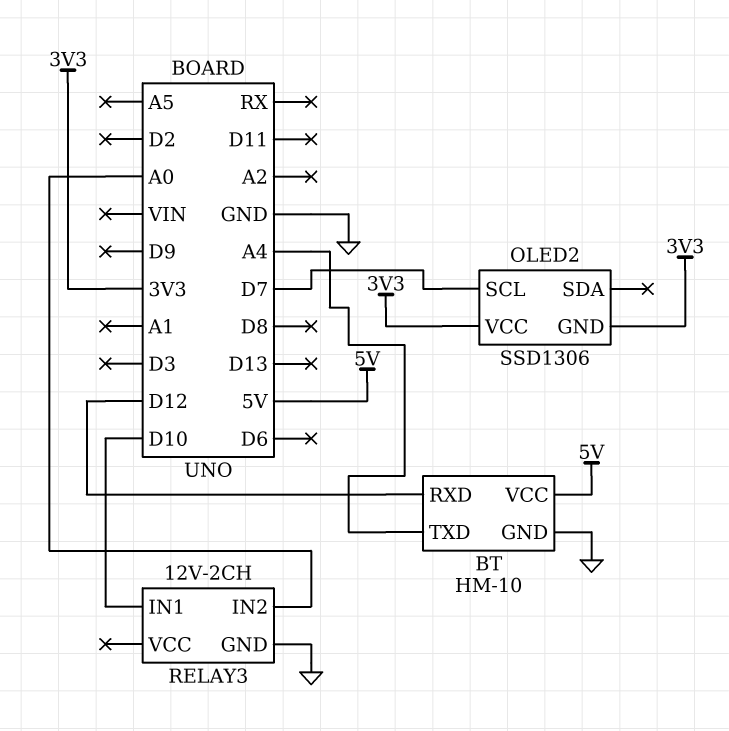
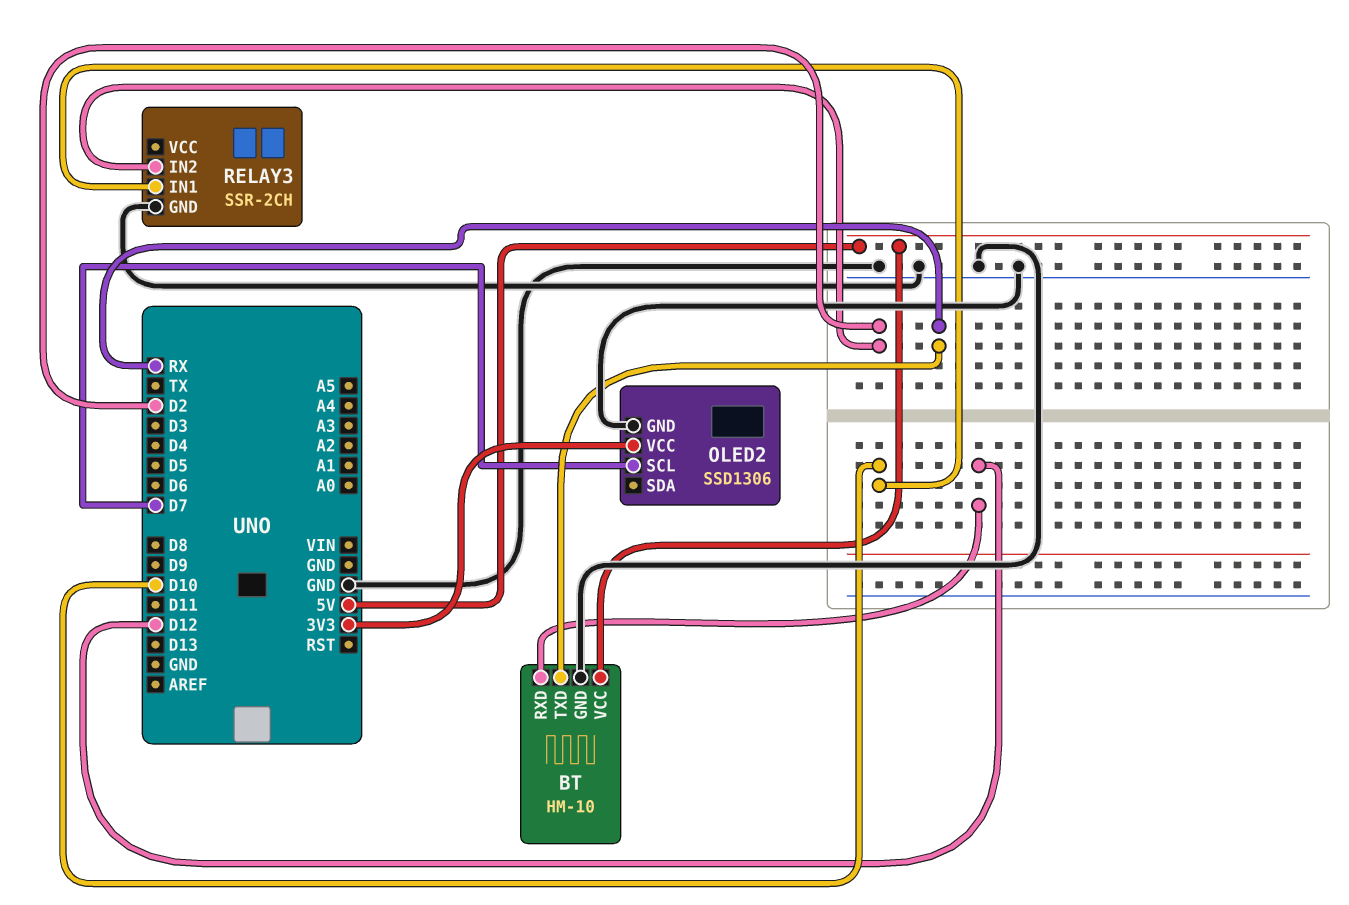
BT pin TXD: A4 -> RX
OLED2 pin GND: 3V3 -> GND
RELAY3: 12V-2CH -> SSR-2CH
RELAY3 pin IN2: A0 -> D2

